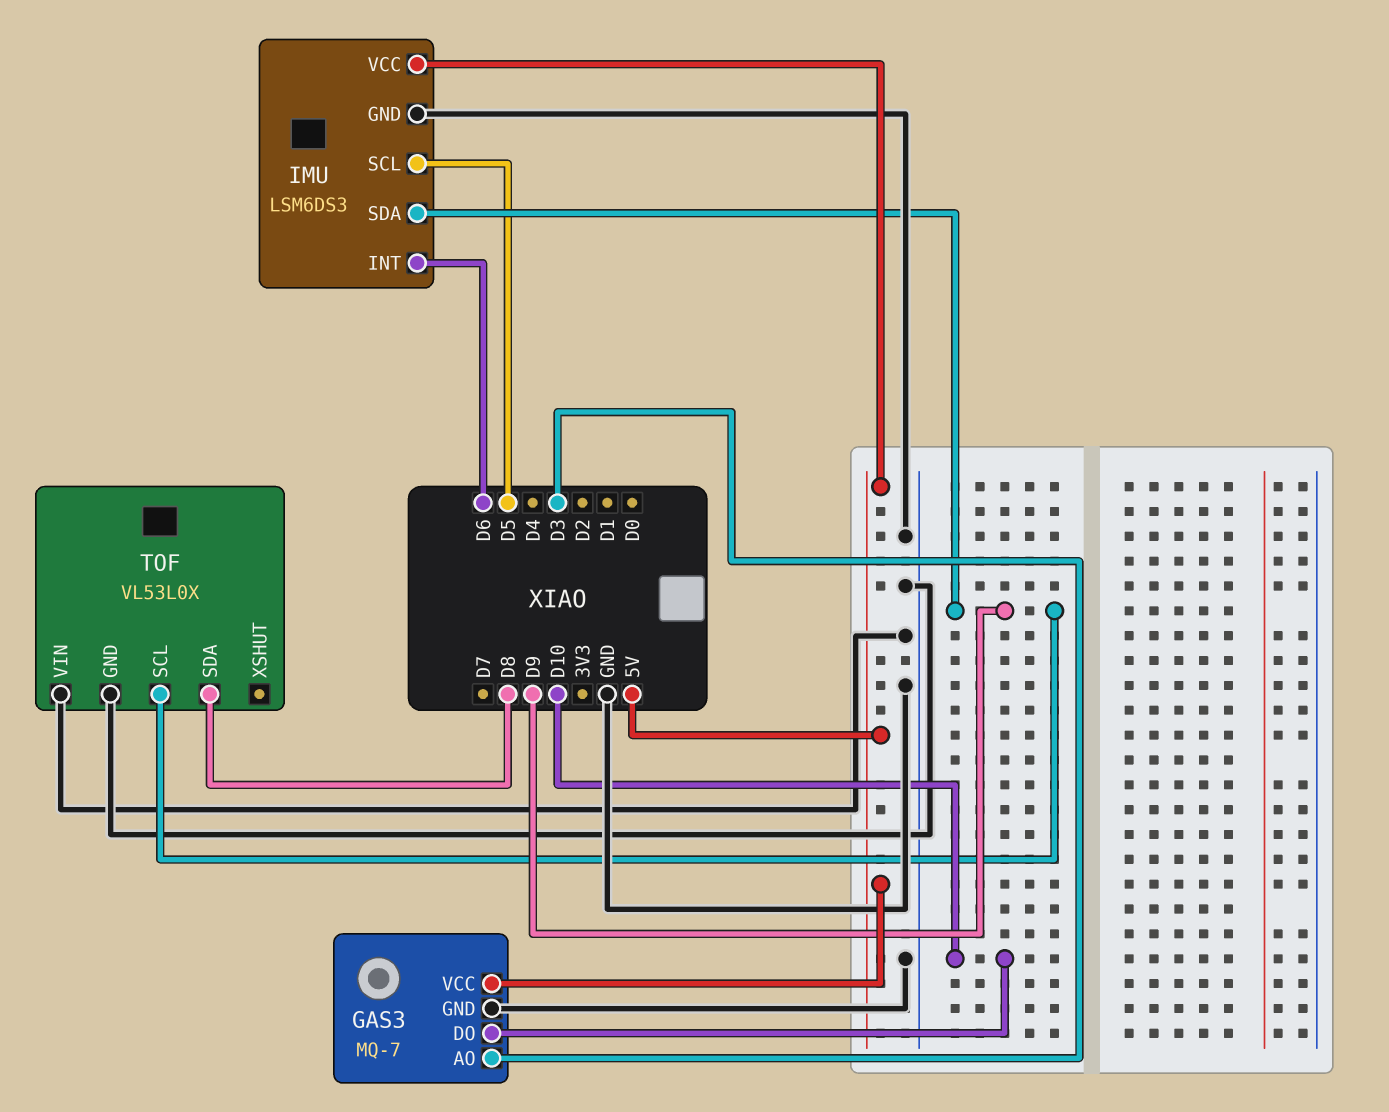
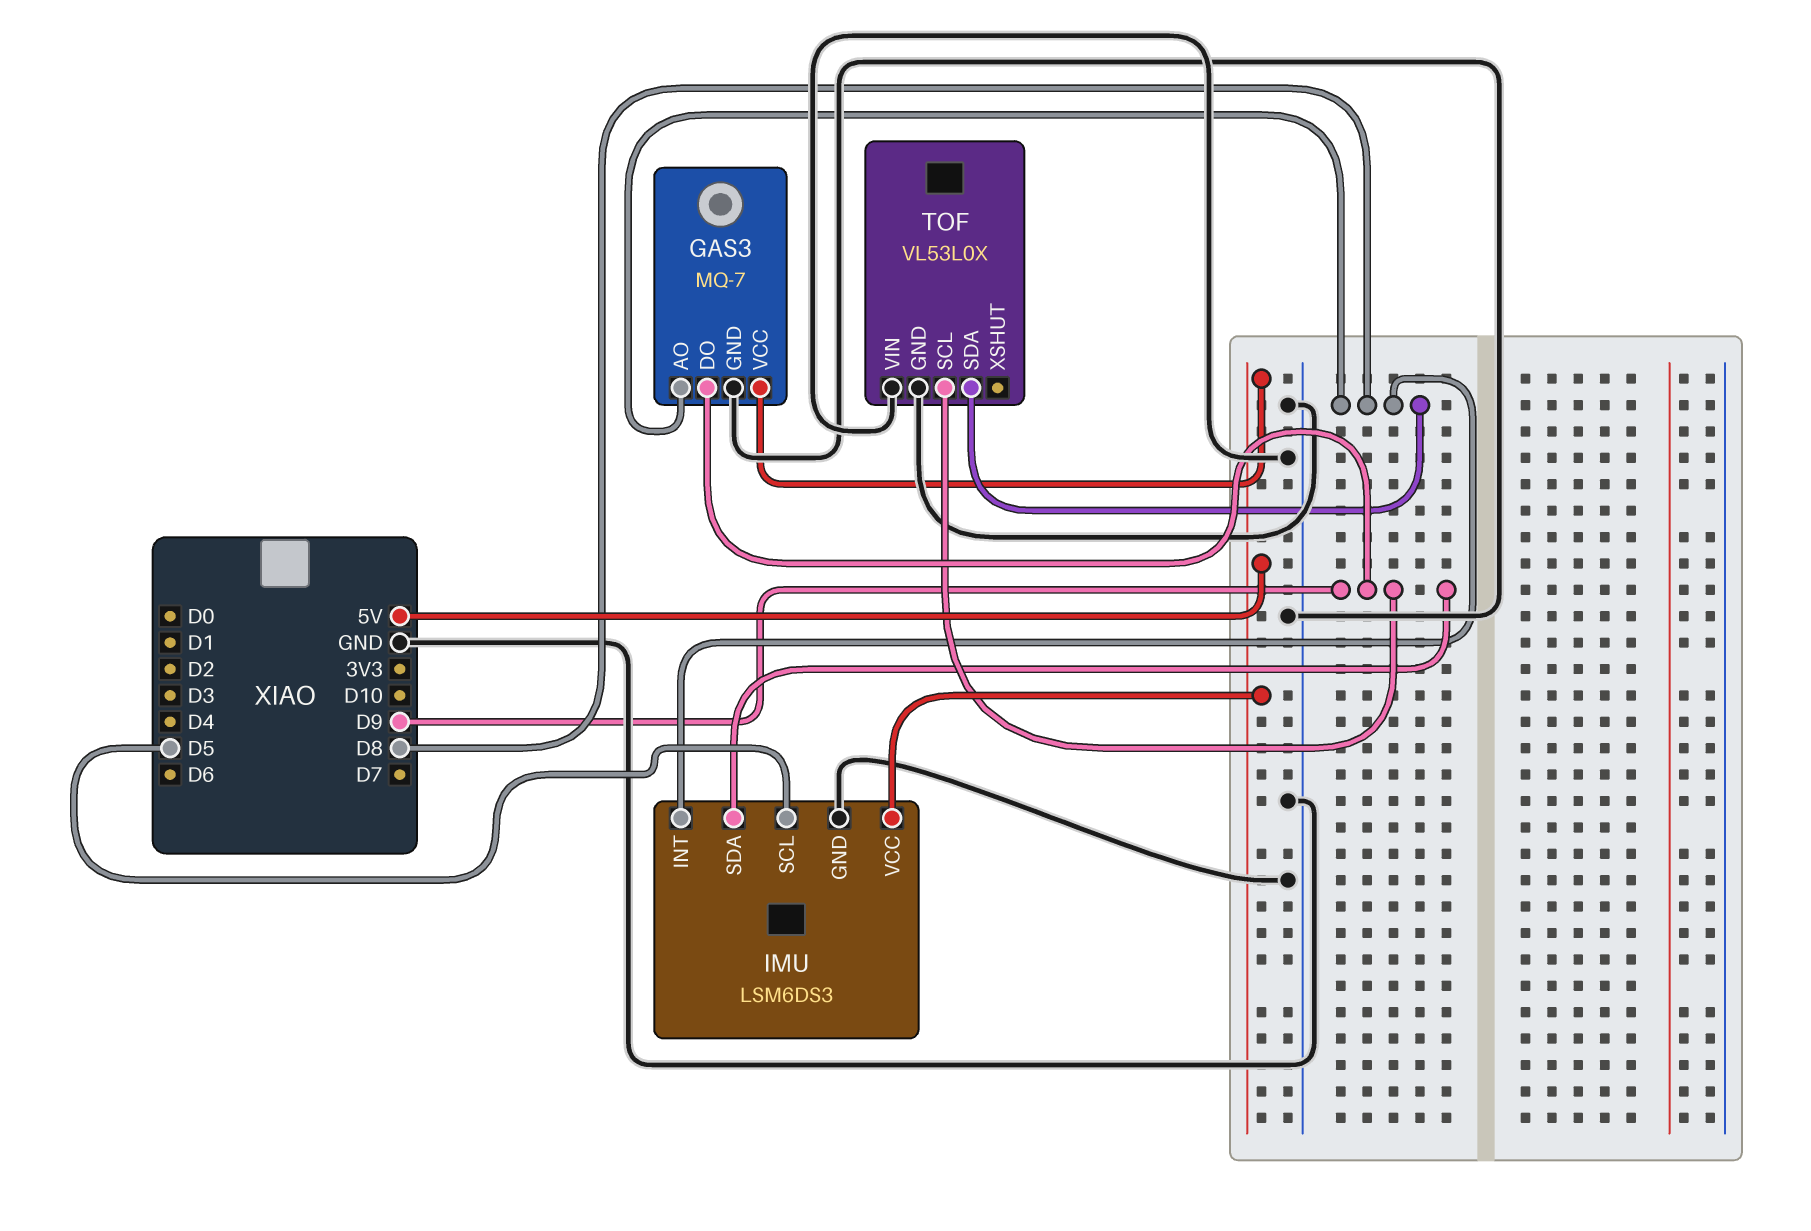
GAS3 pin AO: D3 -> D8
GAS3 pin DO: D10 -> D9
IMU pin INT: D6 -> D8

